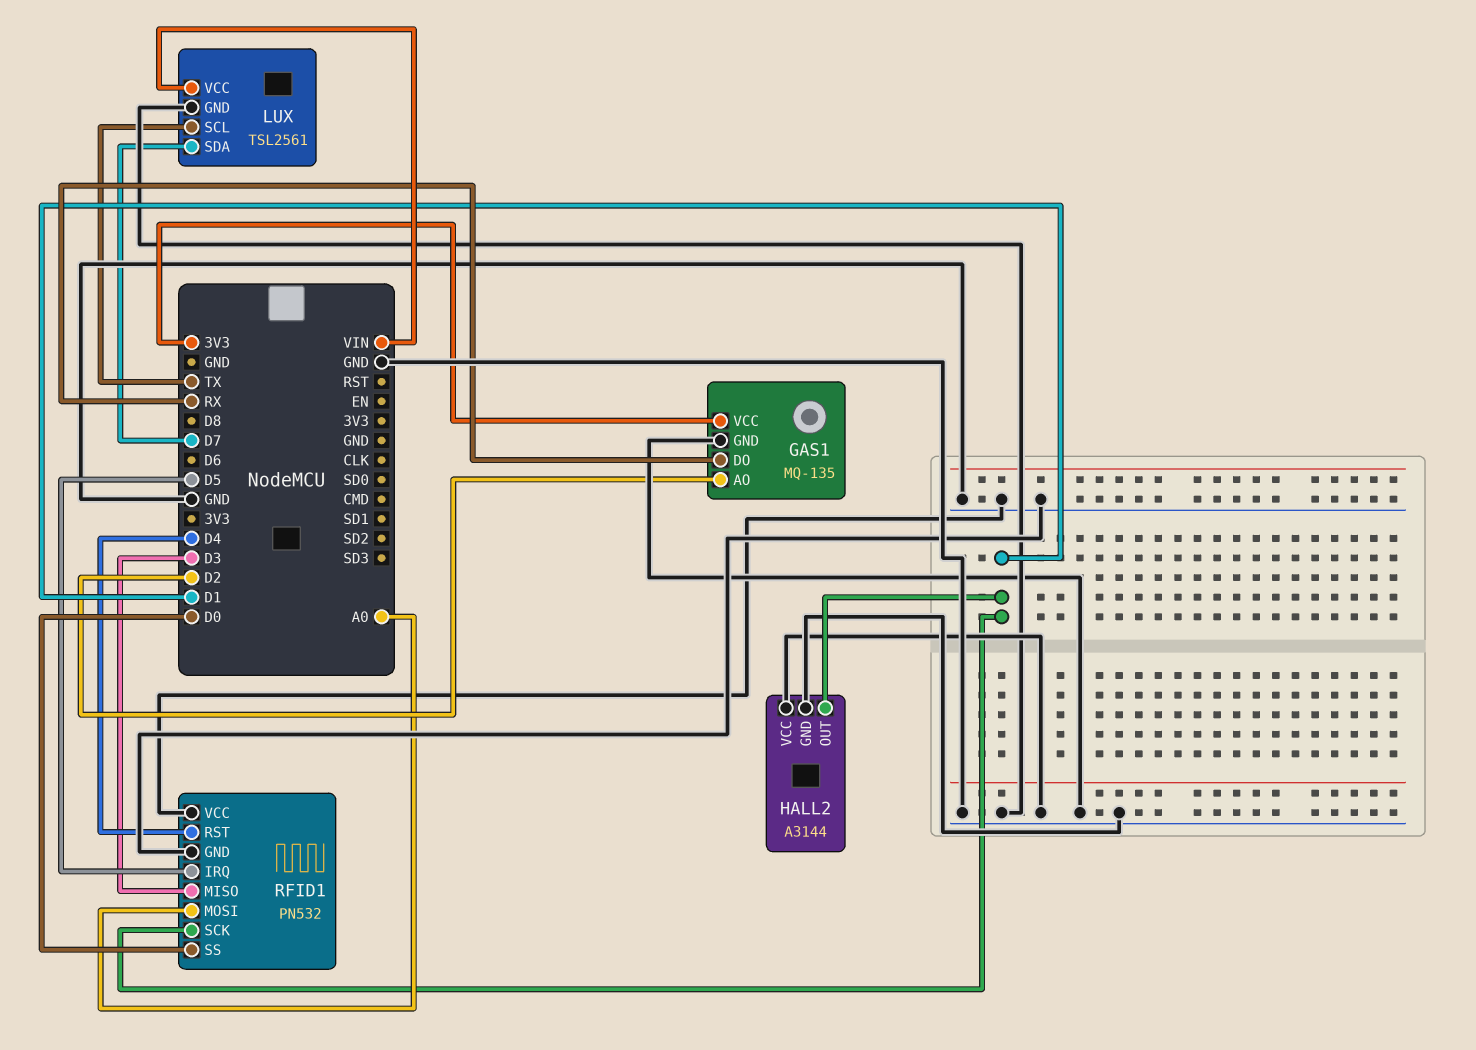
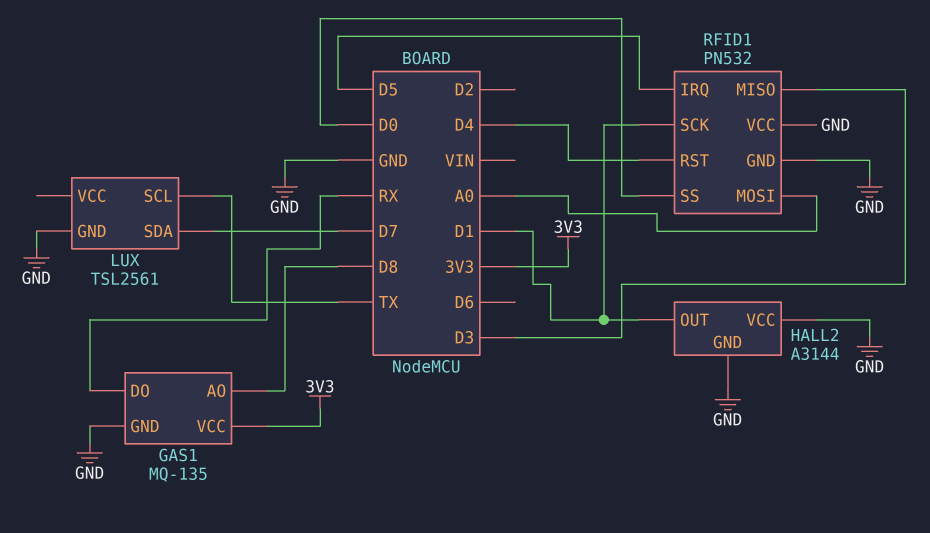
GAS1 pin AO: D2 -> D8
LUX pin VCC: VIN -> none

